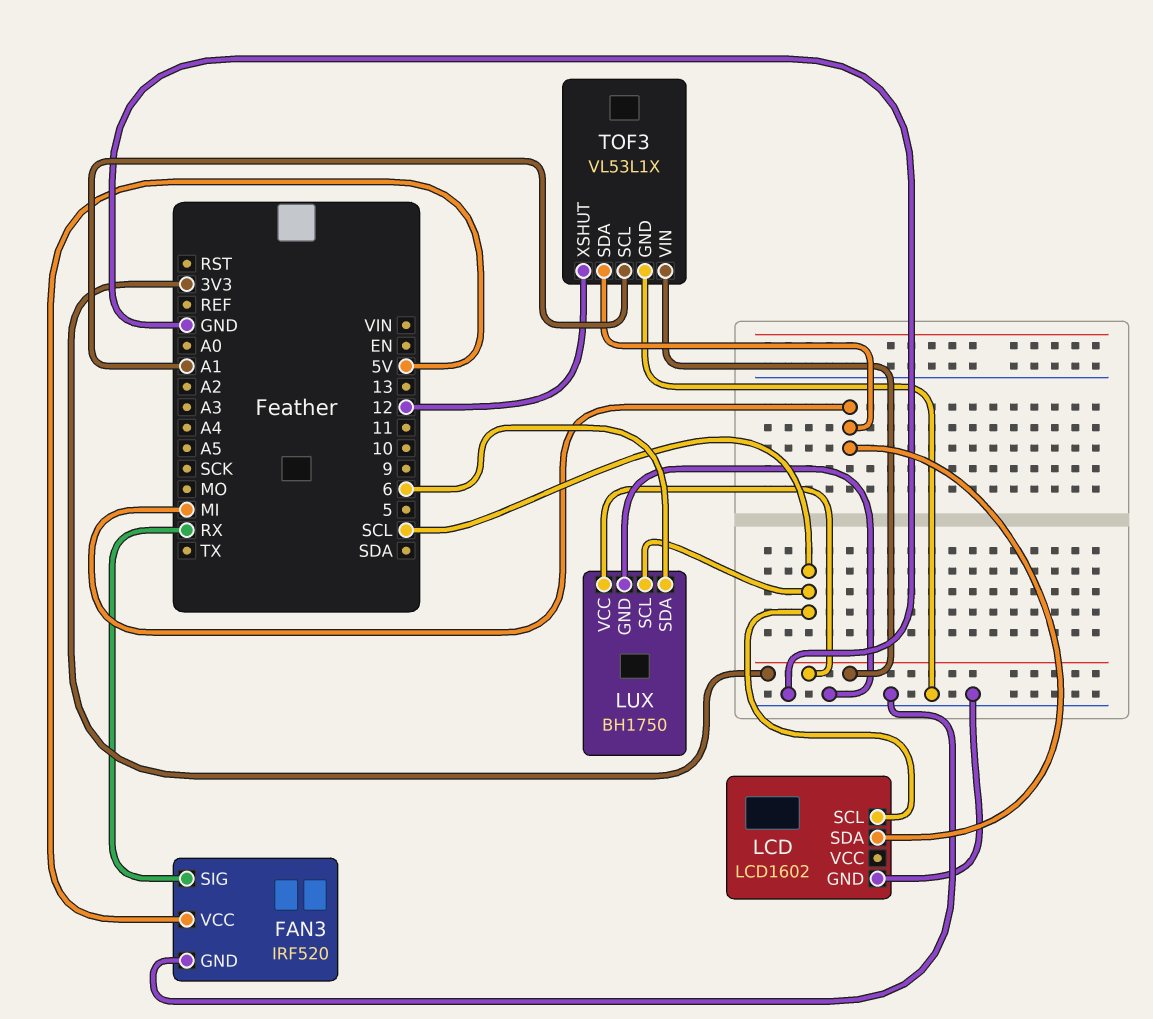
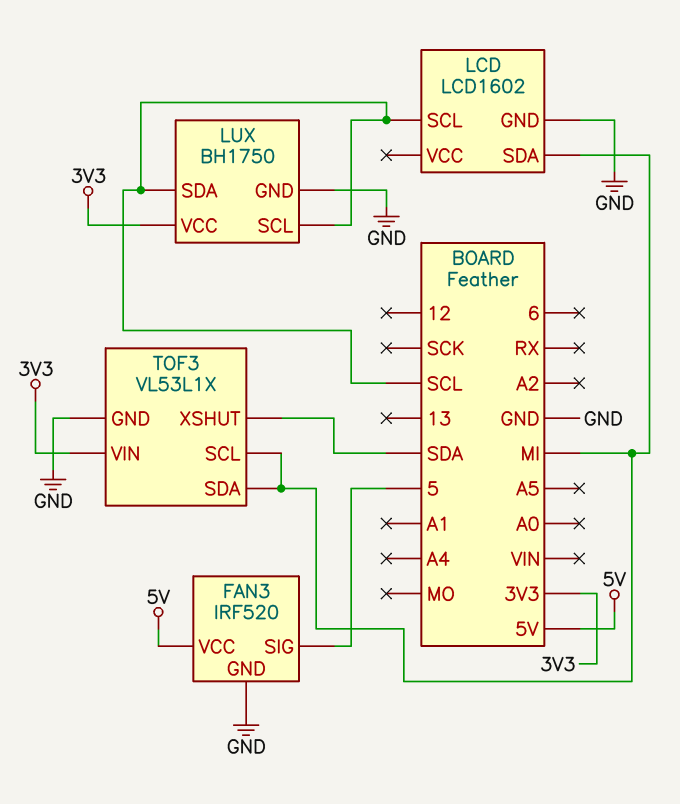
FAN3 pin SIG: RX -> 5
LUX pin SDA: 6 -> SCL
TOF3 pin SCL: A1 -> MI
TOF3 pin XSHUT: 12 -> SDA

